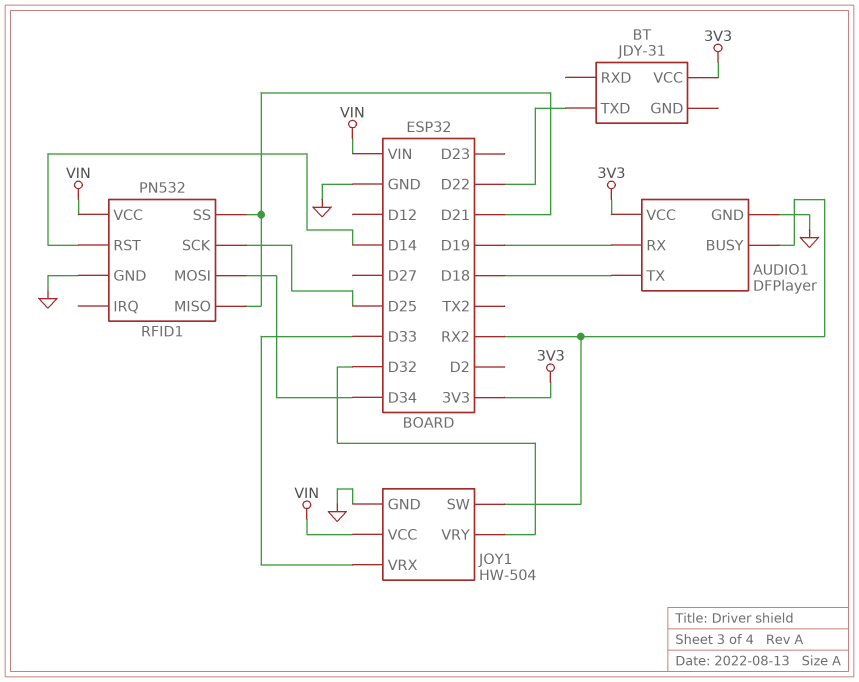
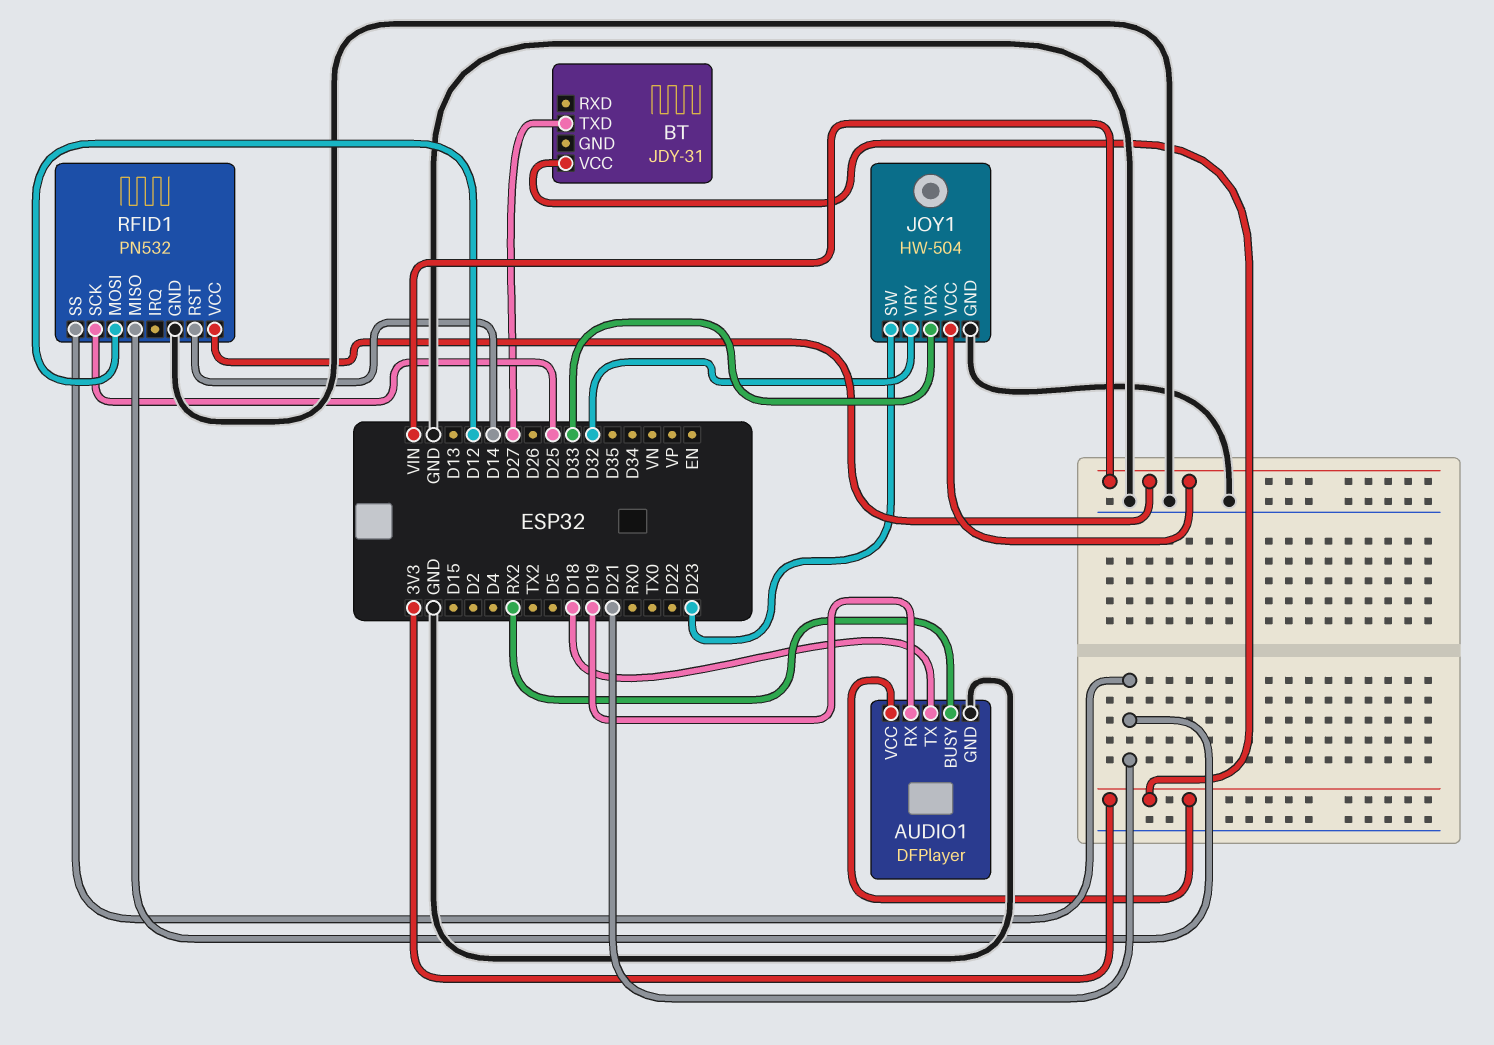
BT pin TXD: D22 -> D27
JOY1 pin SW: RX2 -> D23
RFID1 pin MOSI: D34 -> D12

